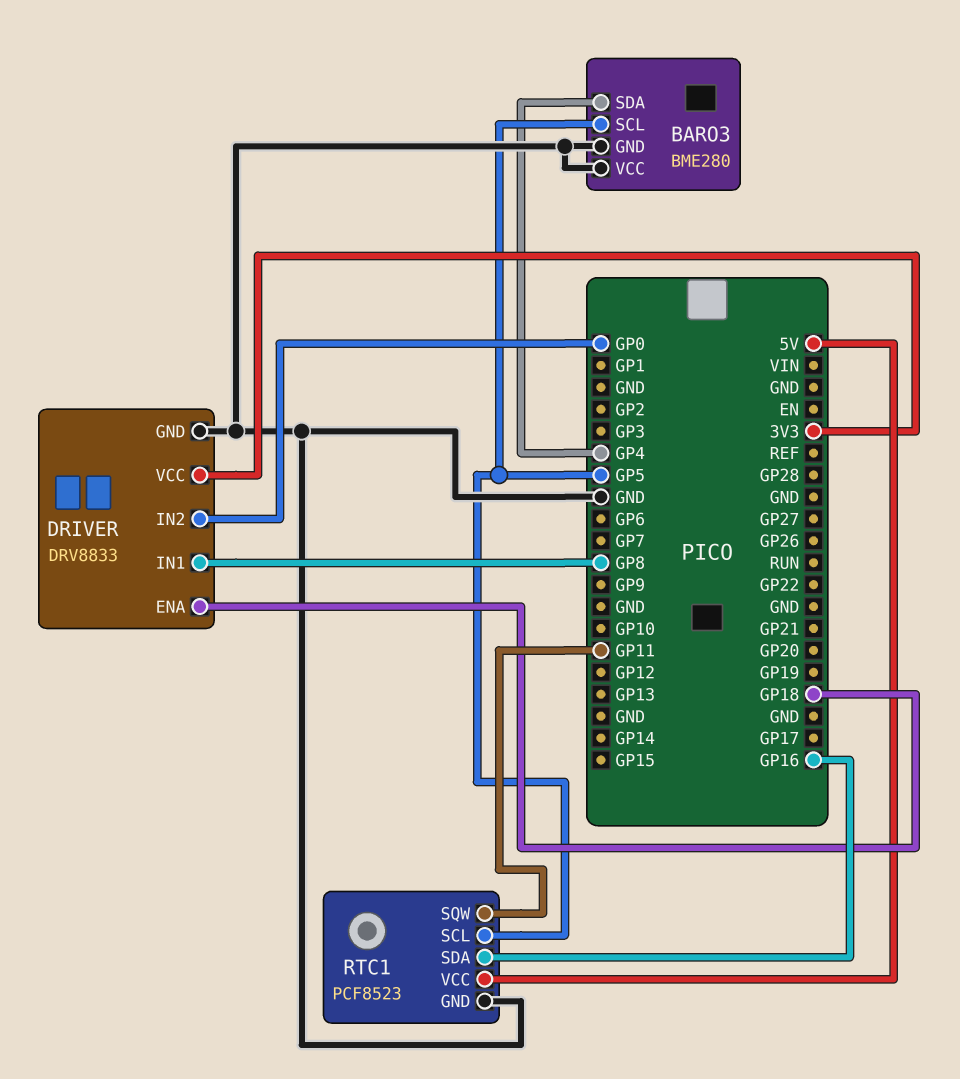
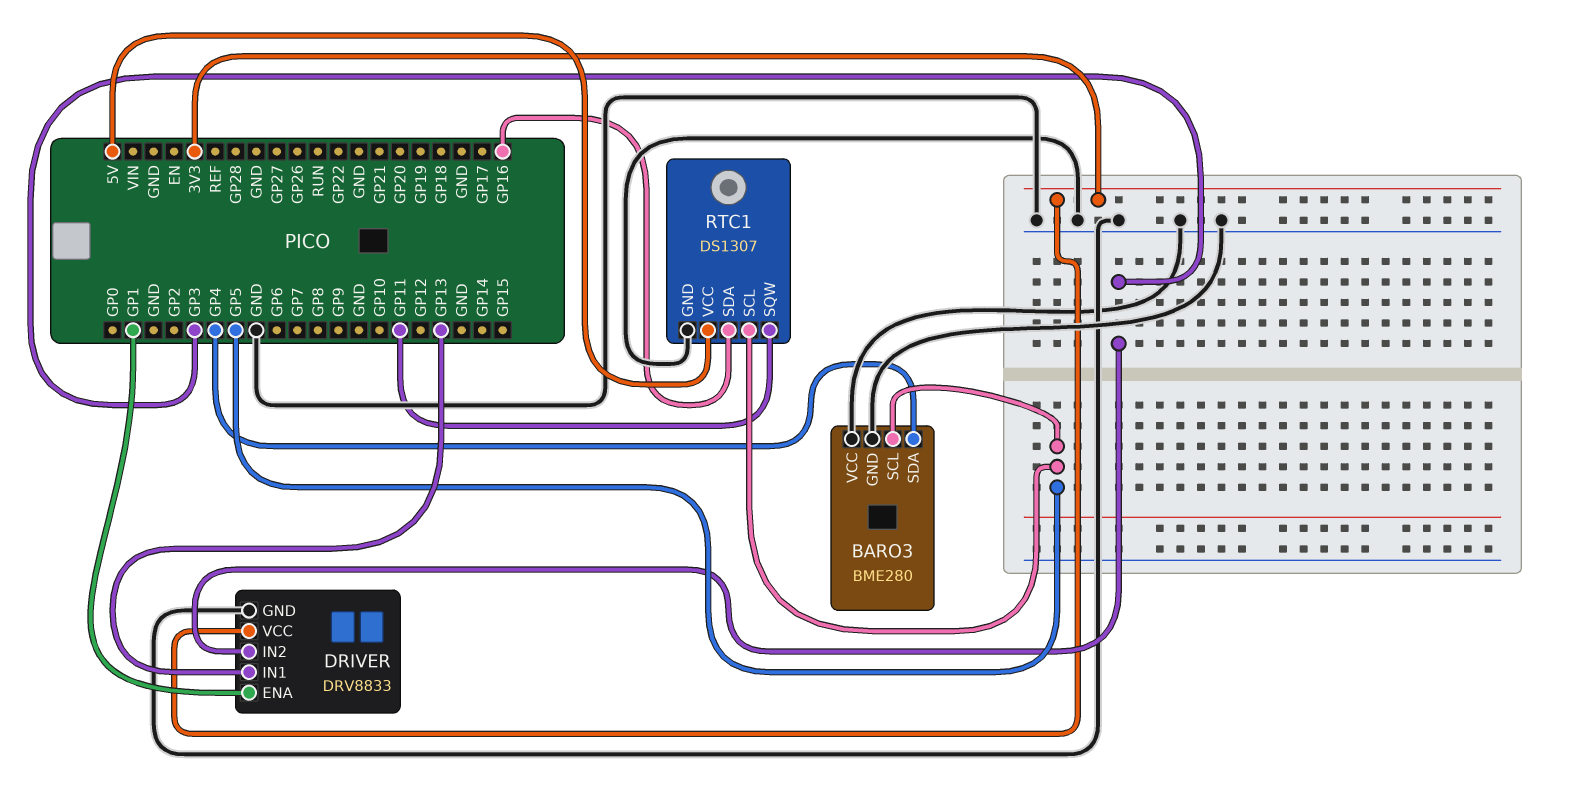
DRIVER pin ENA: GP18 -> GP1
DRIVER pin IN1: GP8 -> GP13
DRIVER pin IN2: GP0 -> GP3
RTC1: PCF8523 -> DS1307

